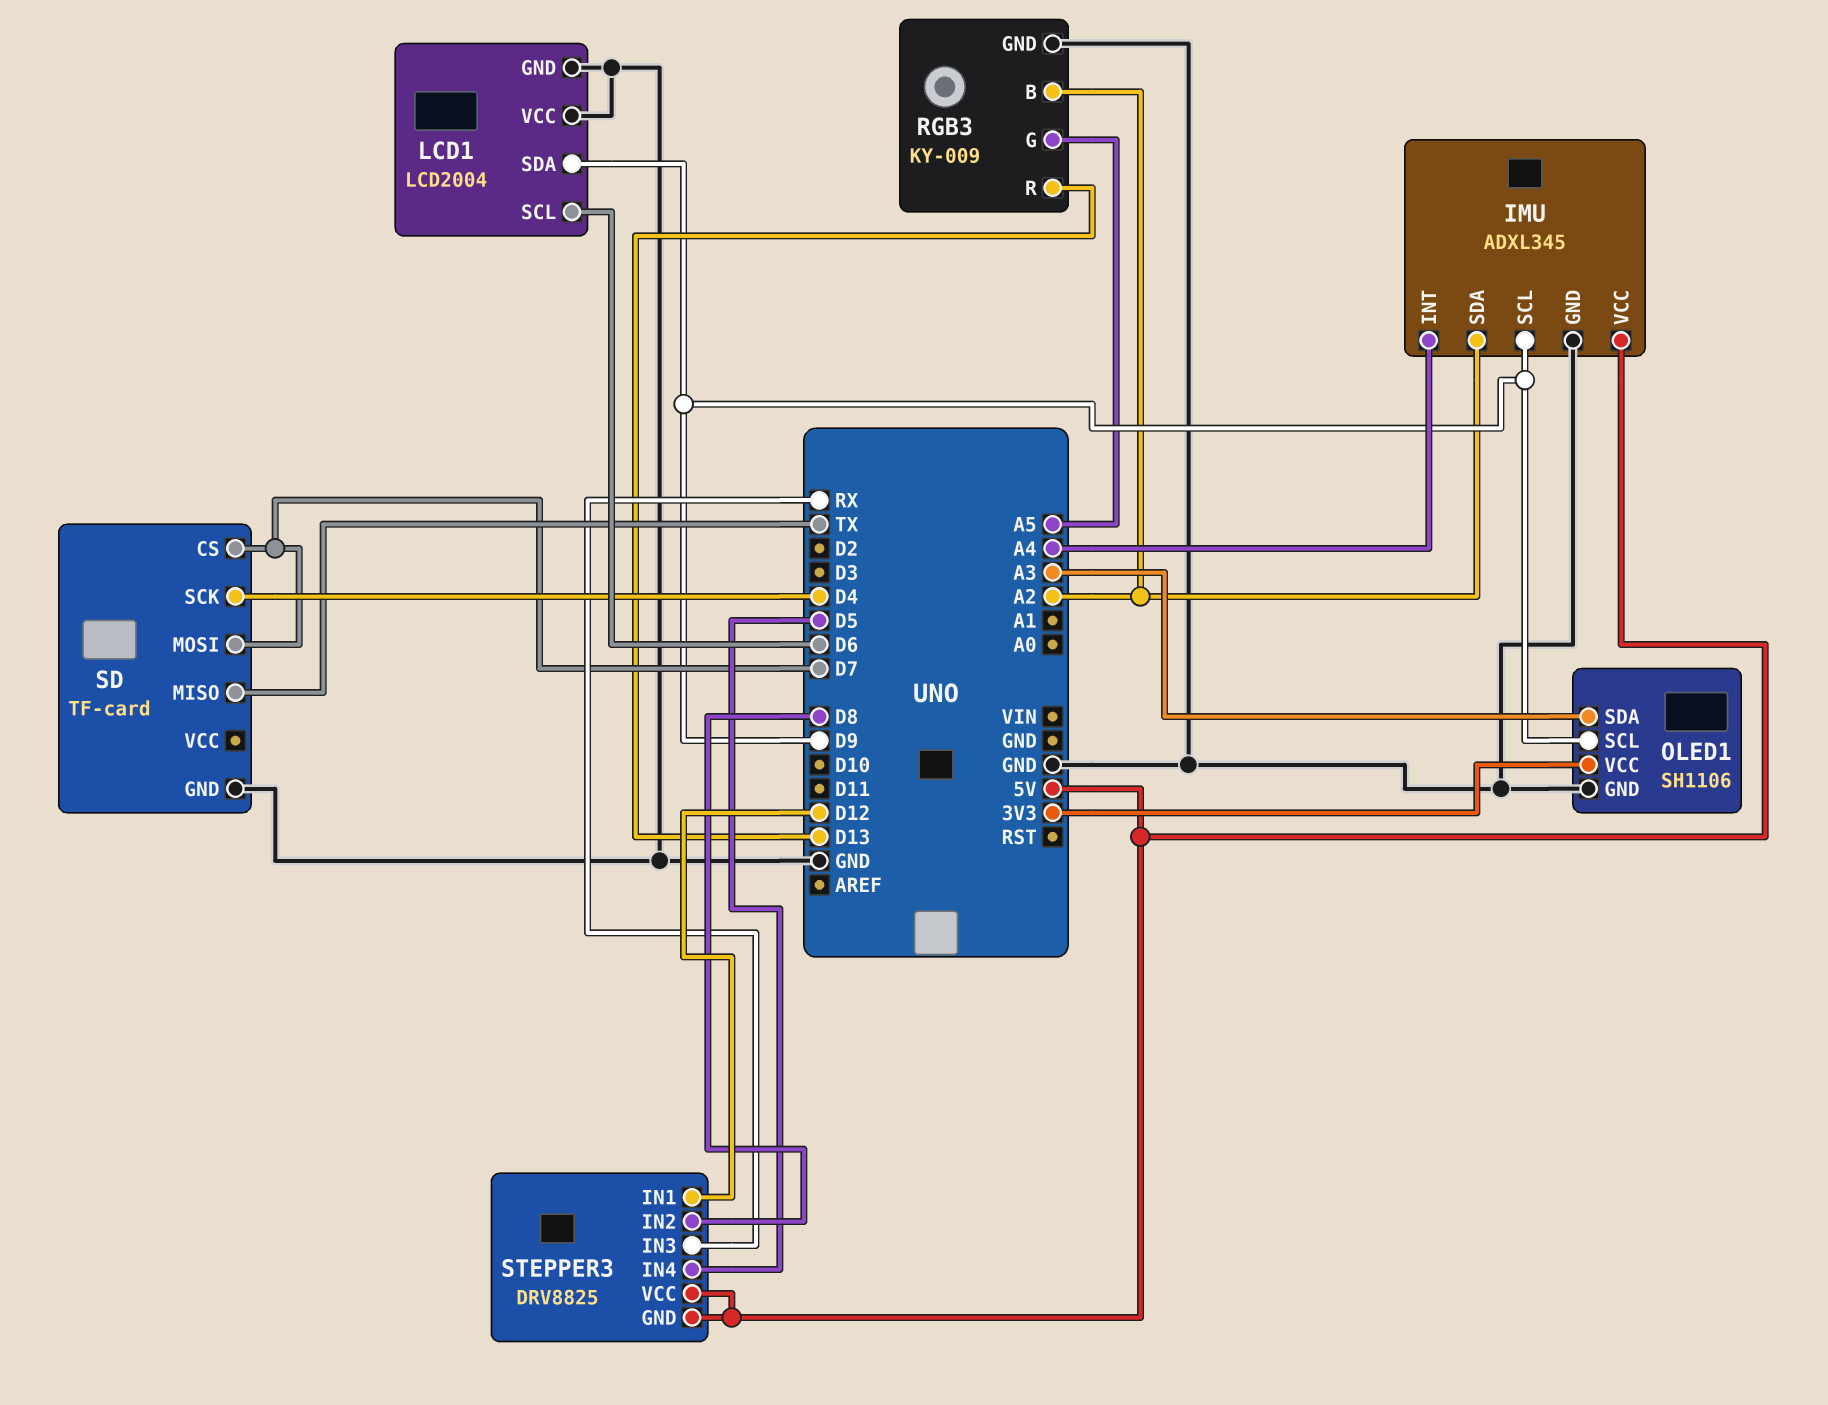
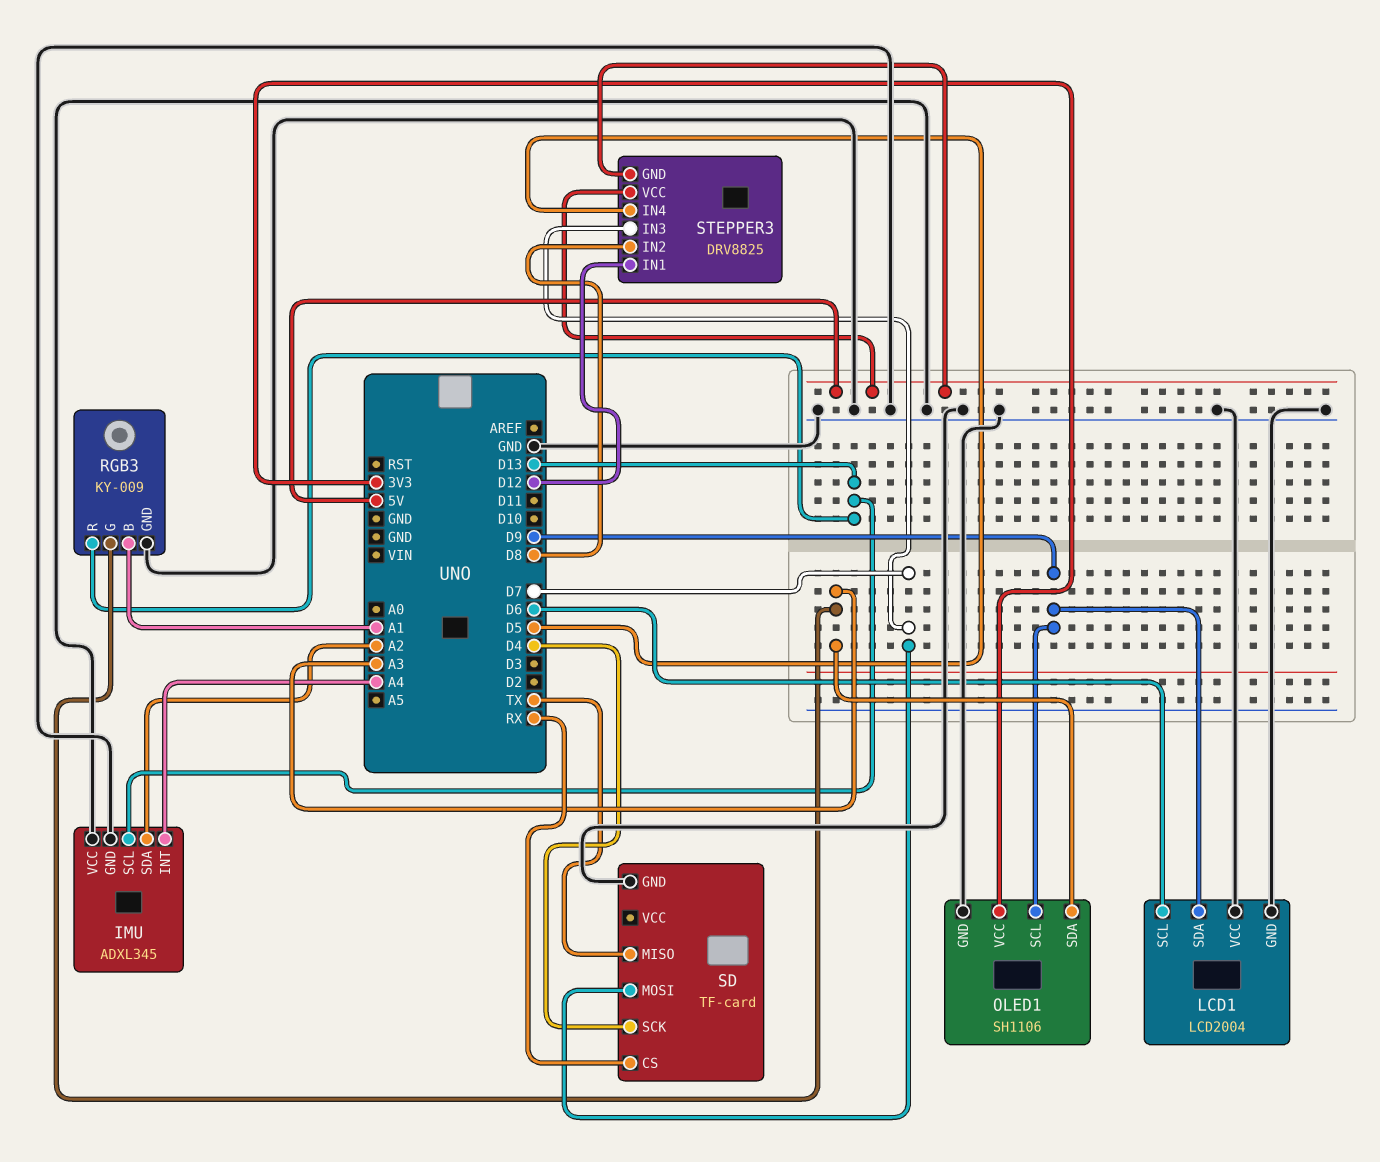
IMU pin SCL: D9 -> D13
IMU pin VCC: 5V -> GND
RGB3 pin B: A2 -> A1
RGB3 pin G: A5 -> A3
SD pin CS: D7 -> RX
STEPPER3 pin IN3: RX -> D7

